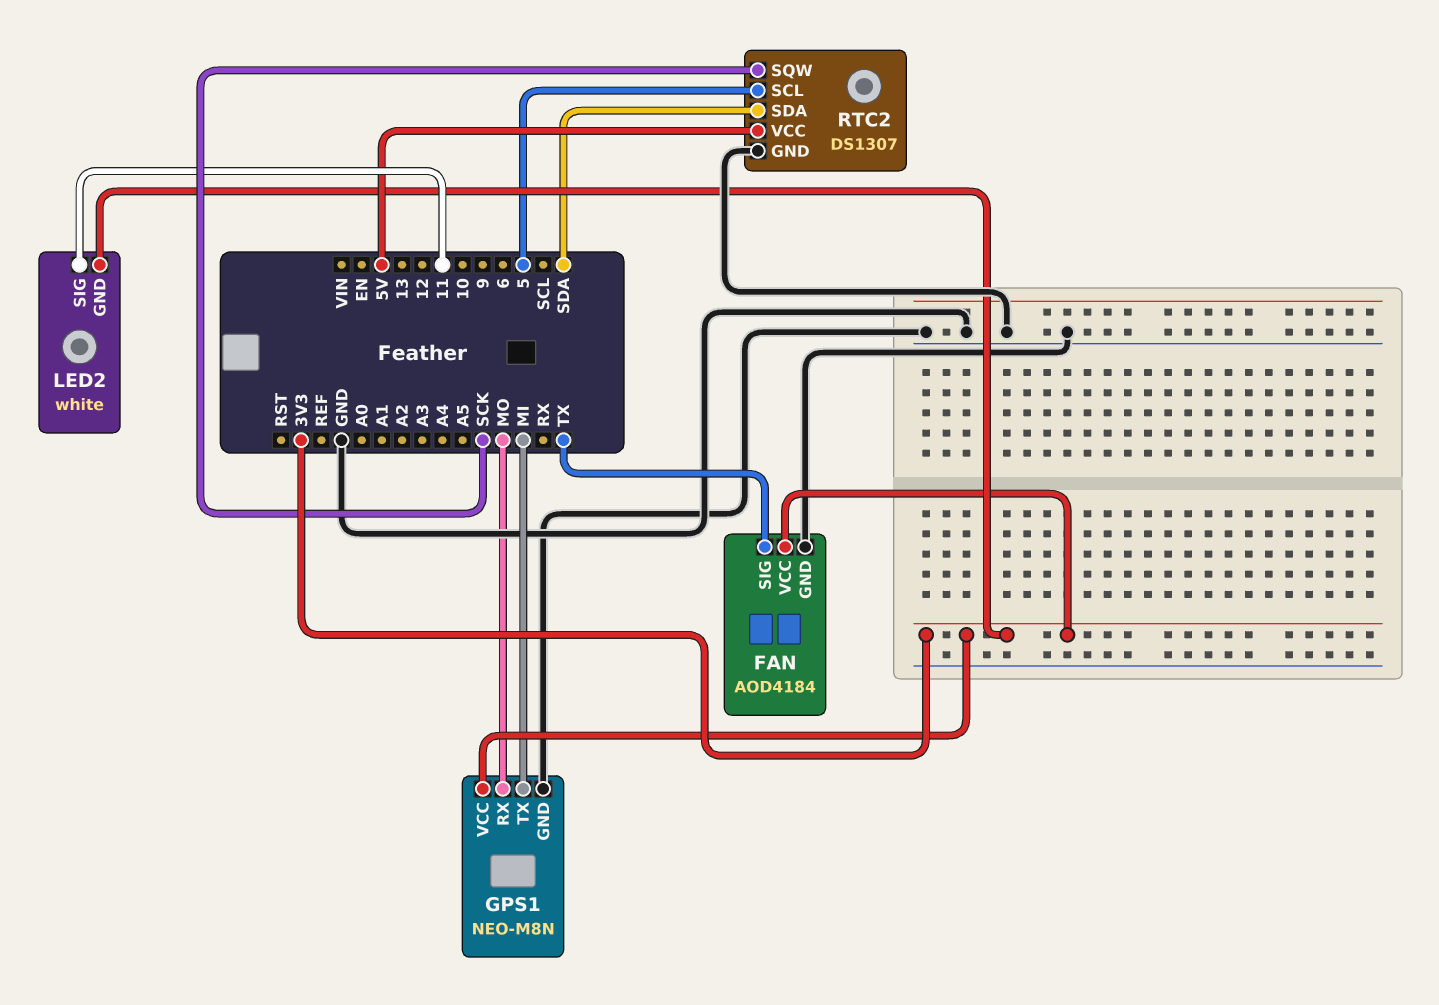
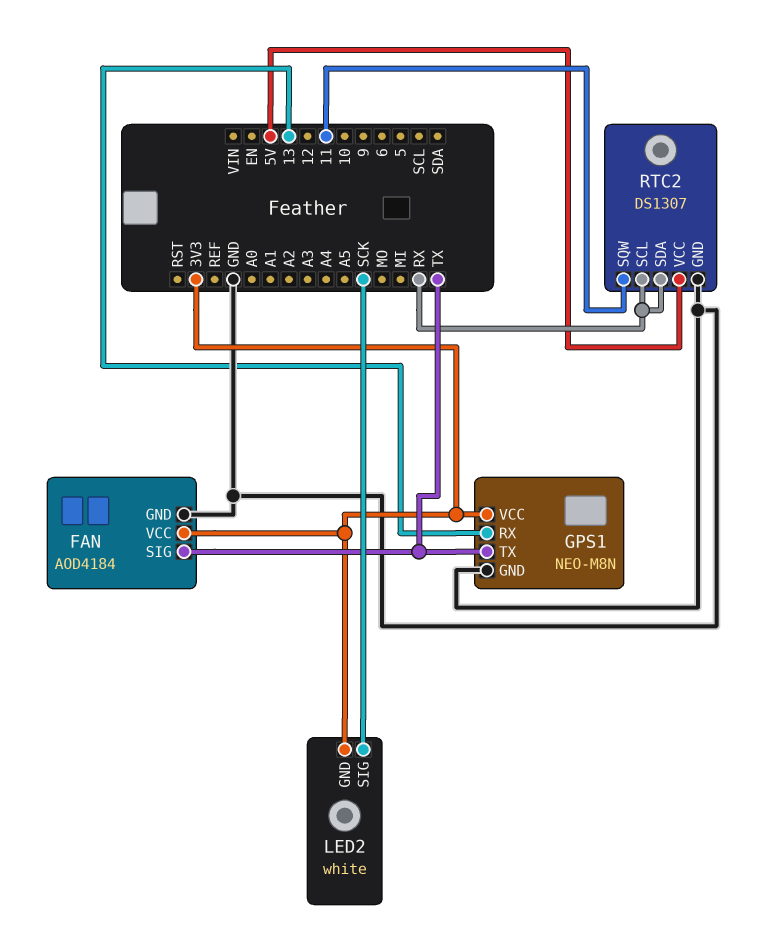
GPS1 pin RX: MO -> 13
GPS1 pin TX: MI -> TX
LED2 pin SIG: 11 -> SCK
RTC2 pin SCL: 5 -> RX
RTC2 pin SDA: SDA -> RX
RTC2 pin SQW: SCK -> 11

